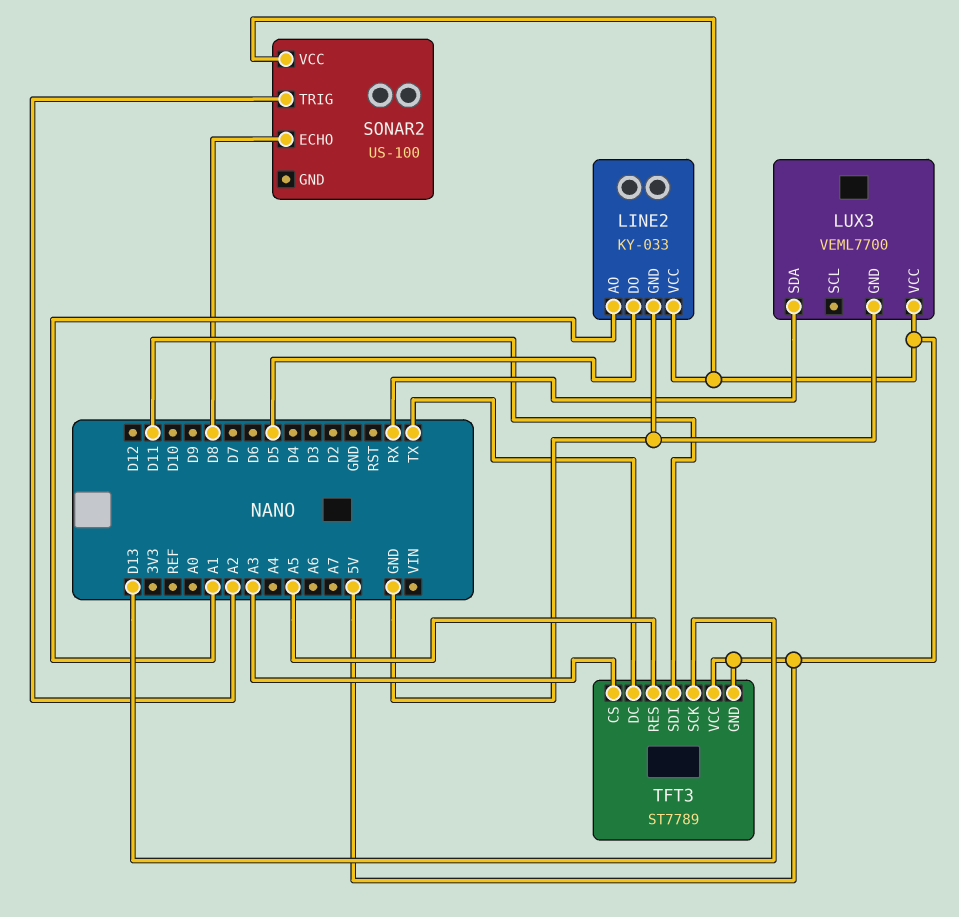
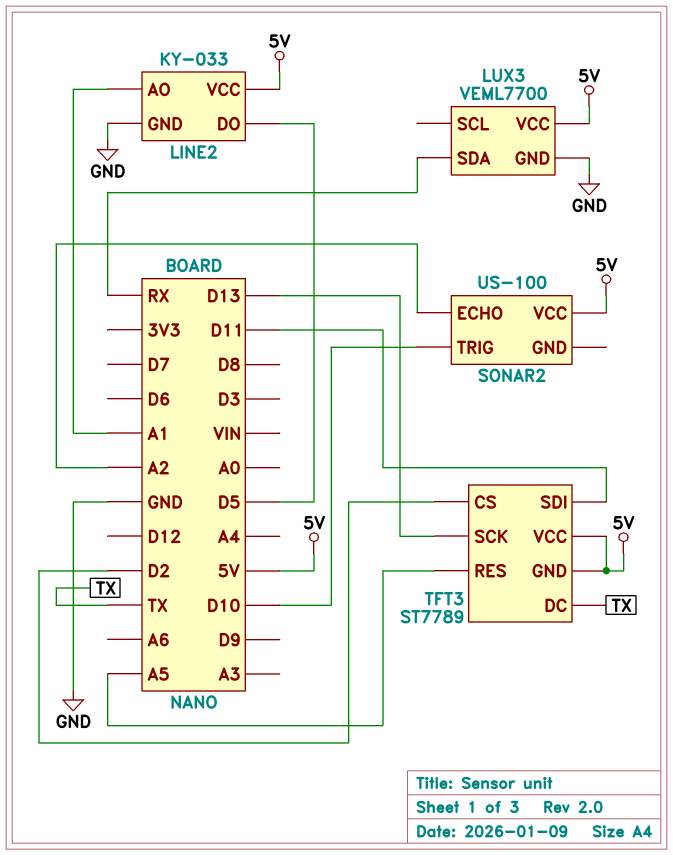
SONAR2 pin ECHO: D8 -> A2
SONAR2 pin TRIG: A2 -> D10
TFT3 pin CS: A3 -> D2

